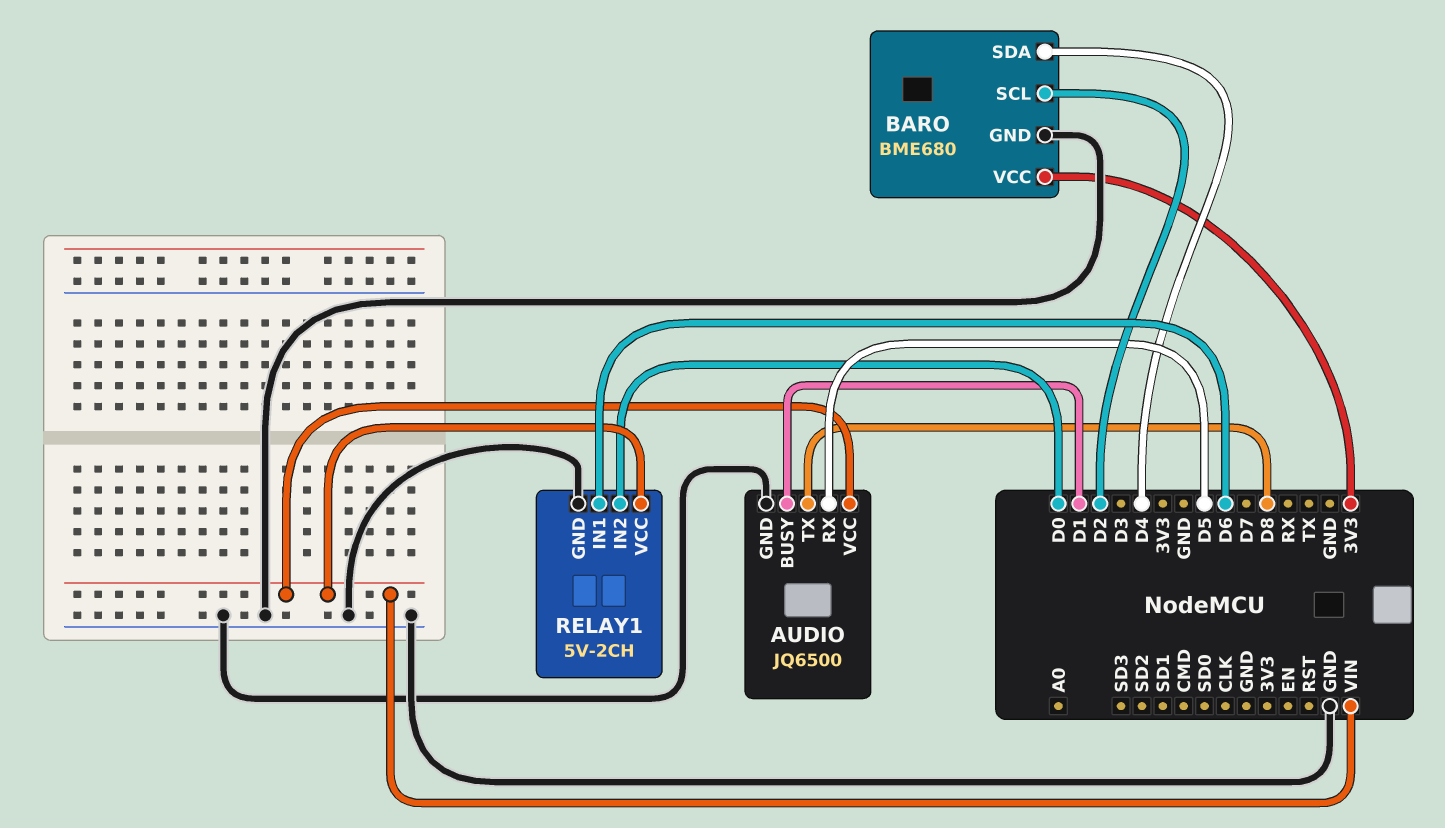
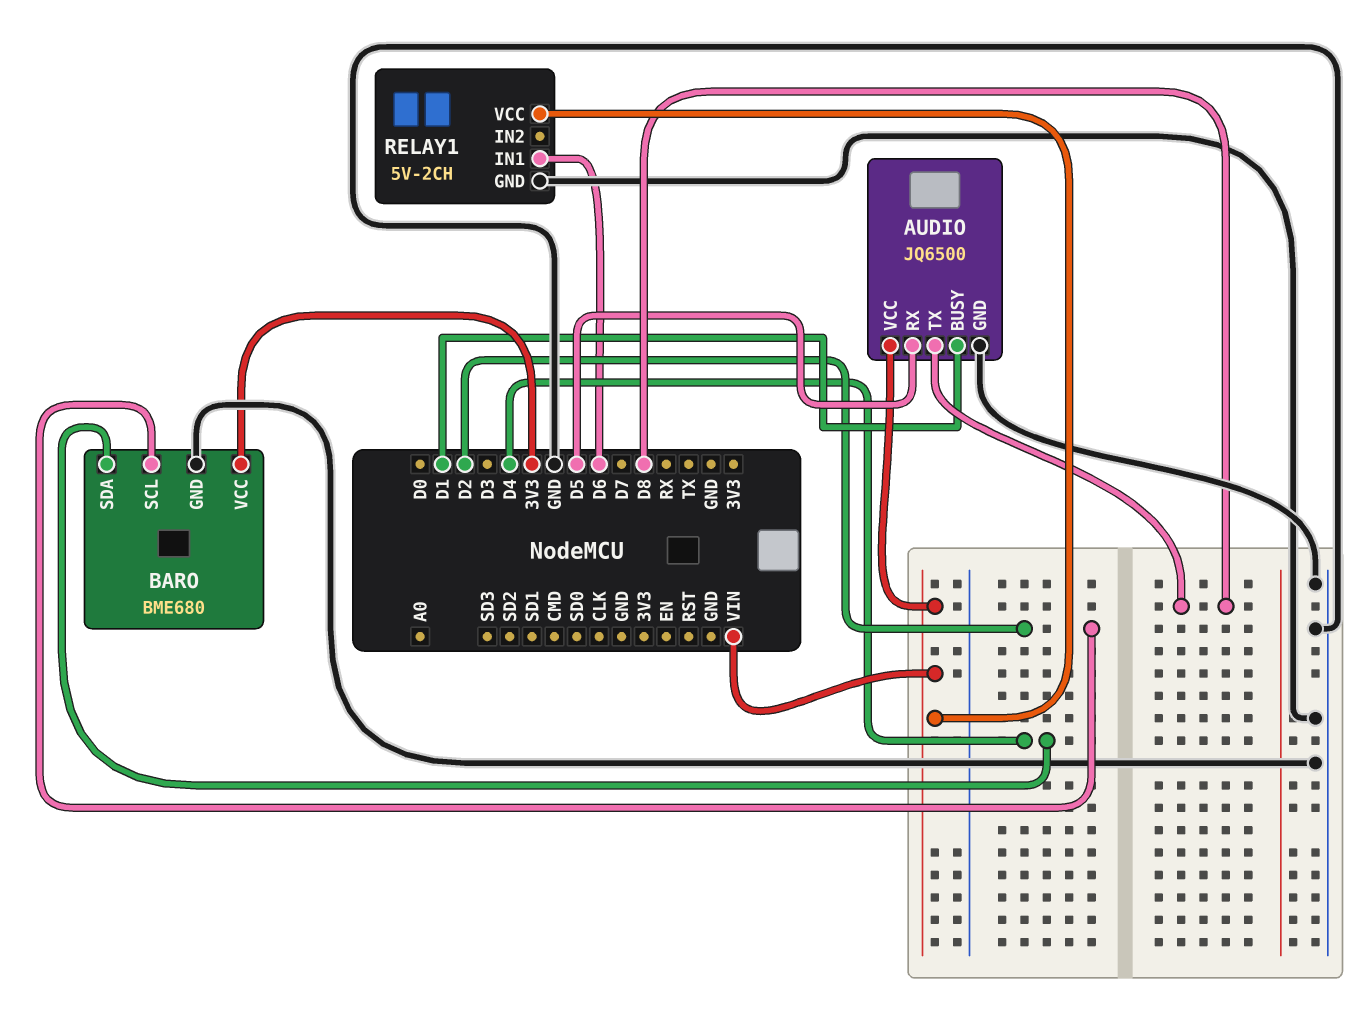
RELAY1 pin IN2: D0 -> none

